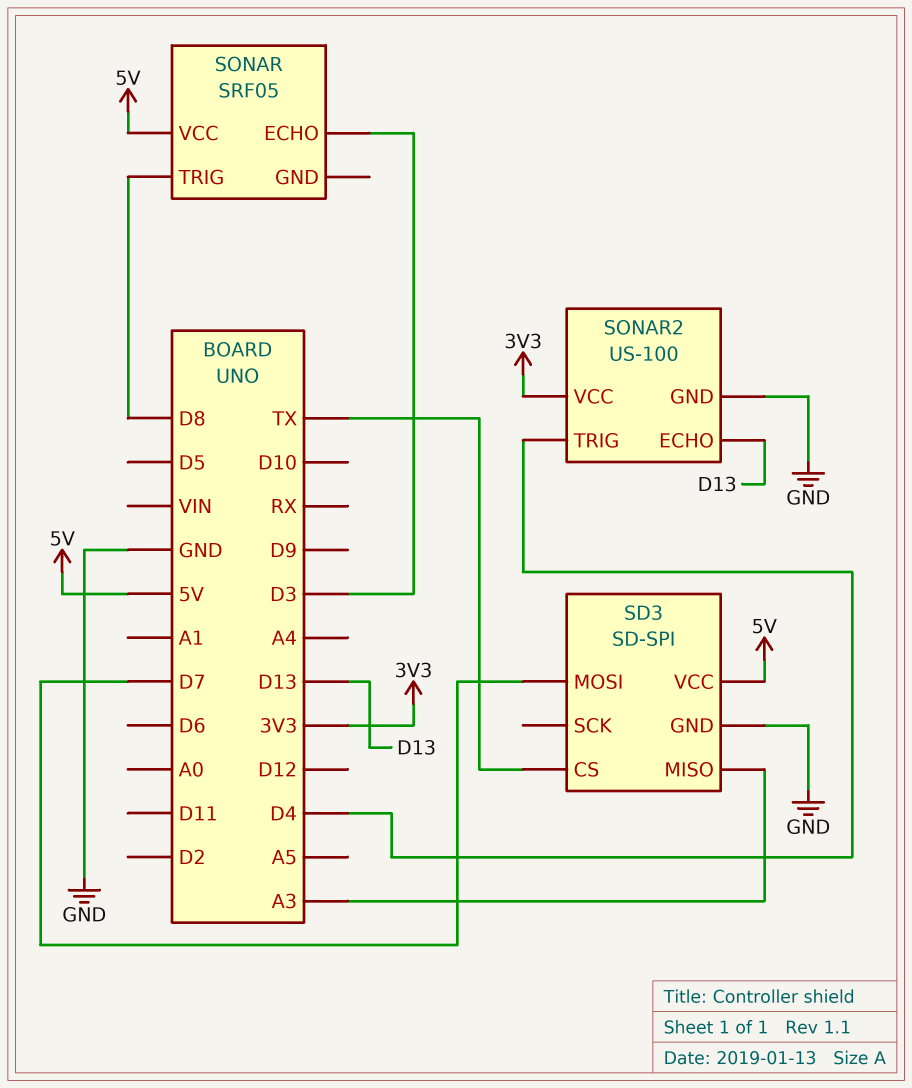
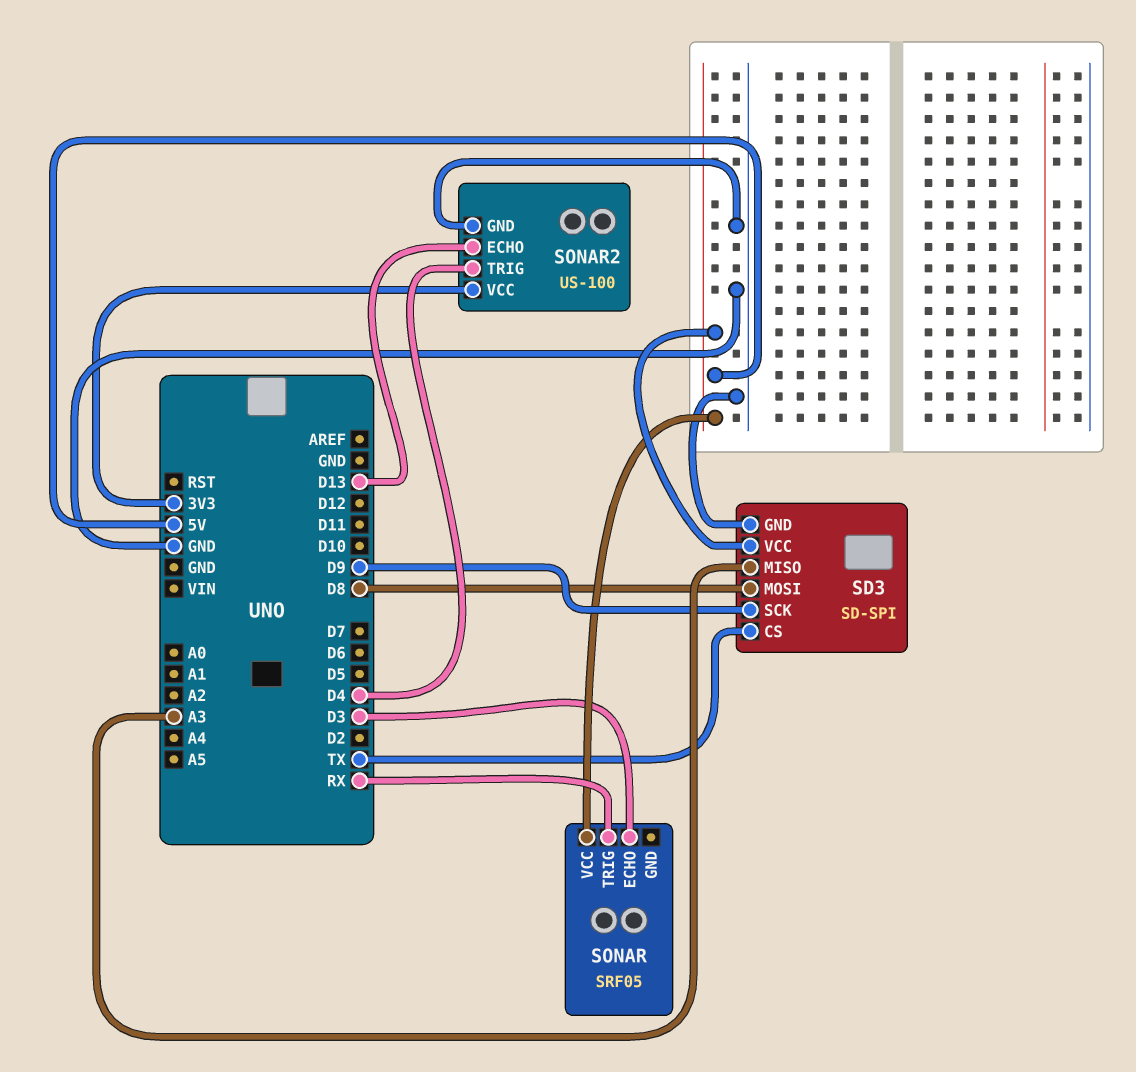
SD3 pin MOSI: D7 -> D8
SD3 pin SCK: none -> D9
SONAR pin TRIG: D8 -> RX

